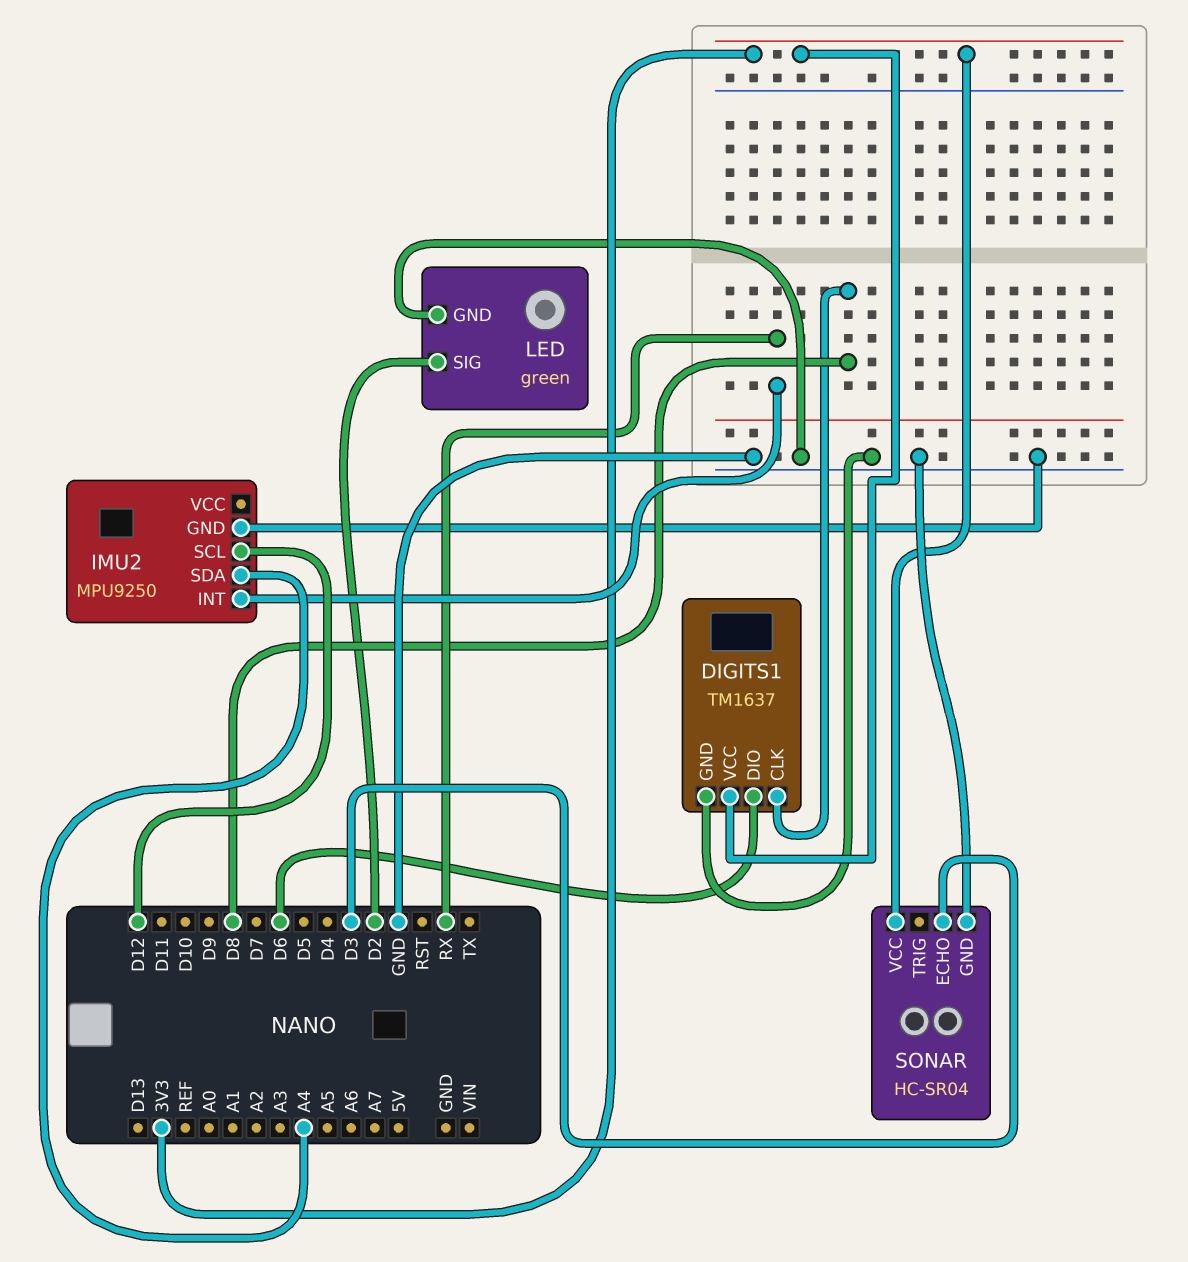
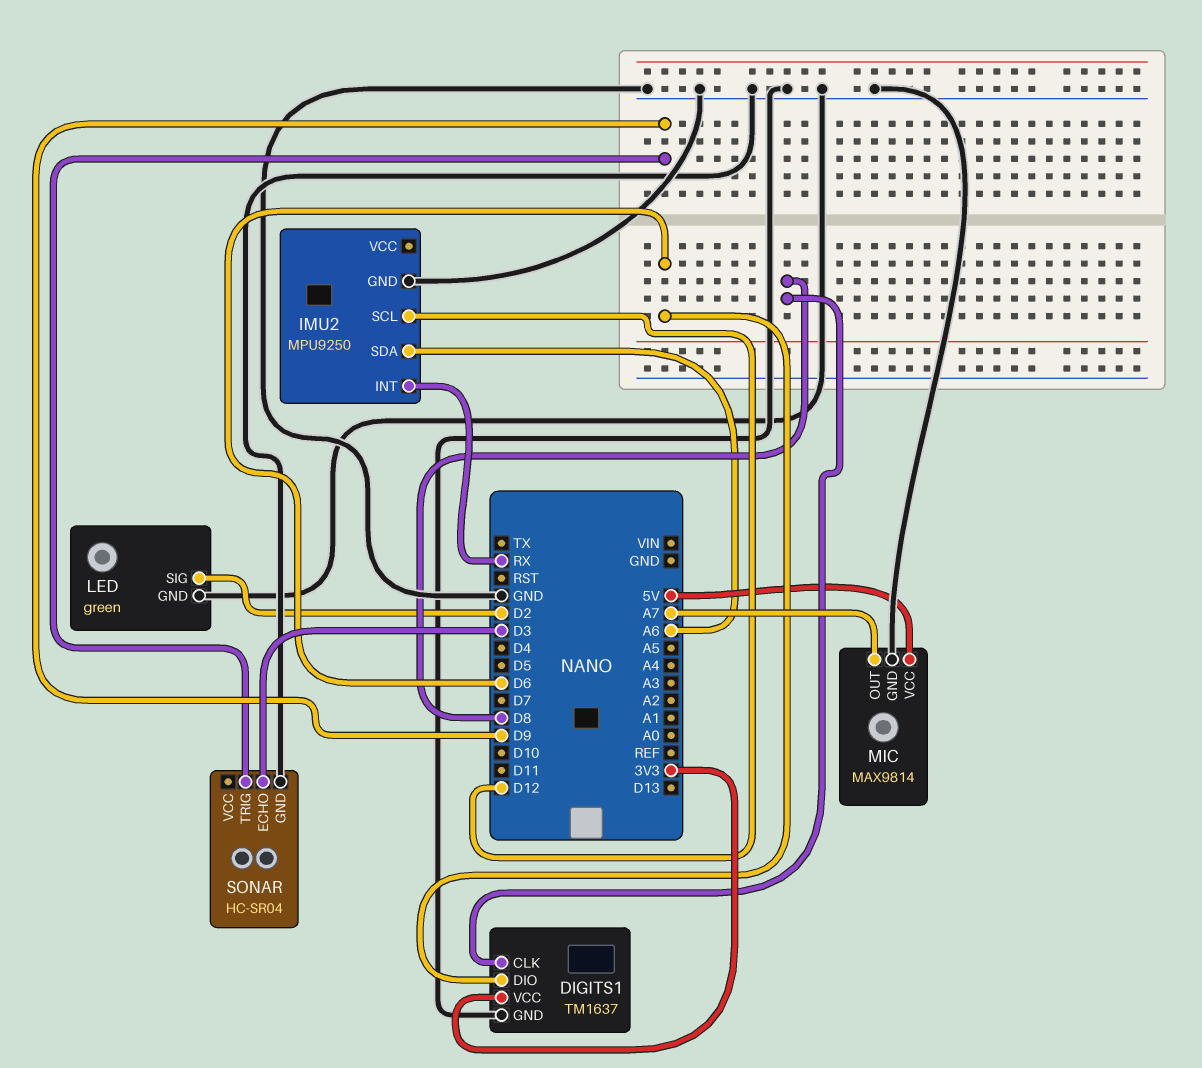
IMU2 pin SDA: A4 -> A6
MIC: none -> MAX9814
MIC pin GND: none -> GND
MIC pin OUT: none -> A7
MIC pin VCC: none -> 5V
SONAR pin TRIG: none -> D9
SONAR pin VCC: 3V3 -> none

